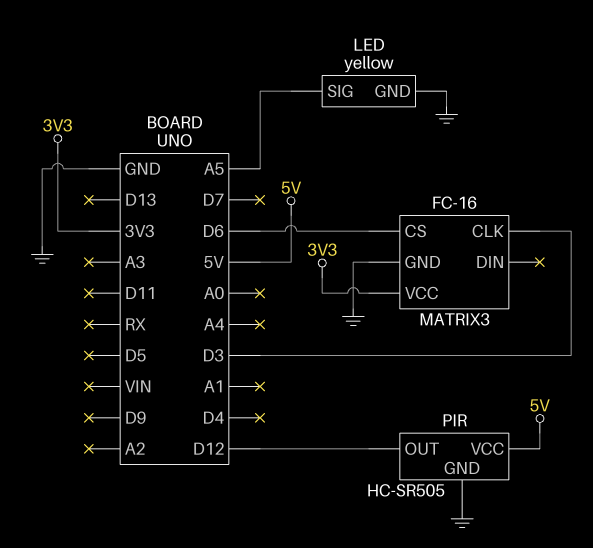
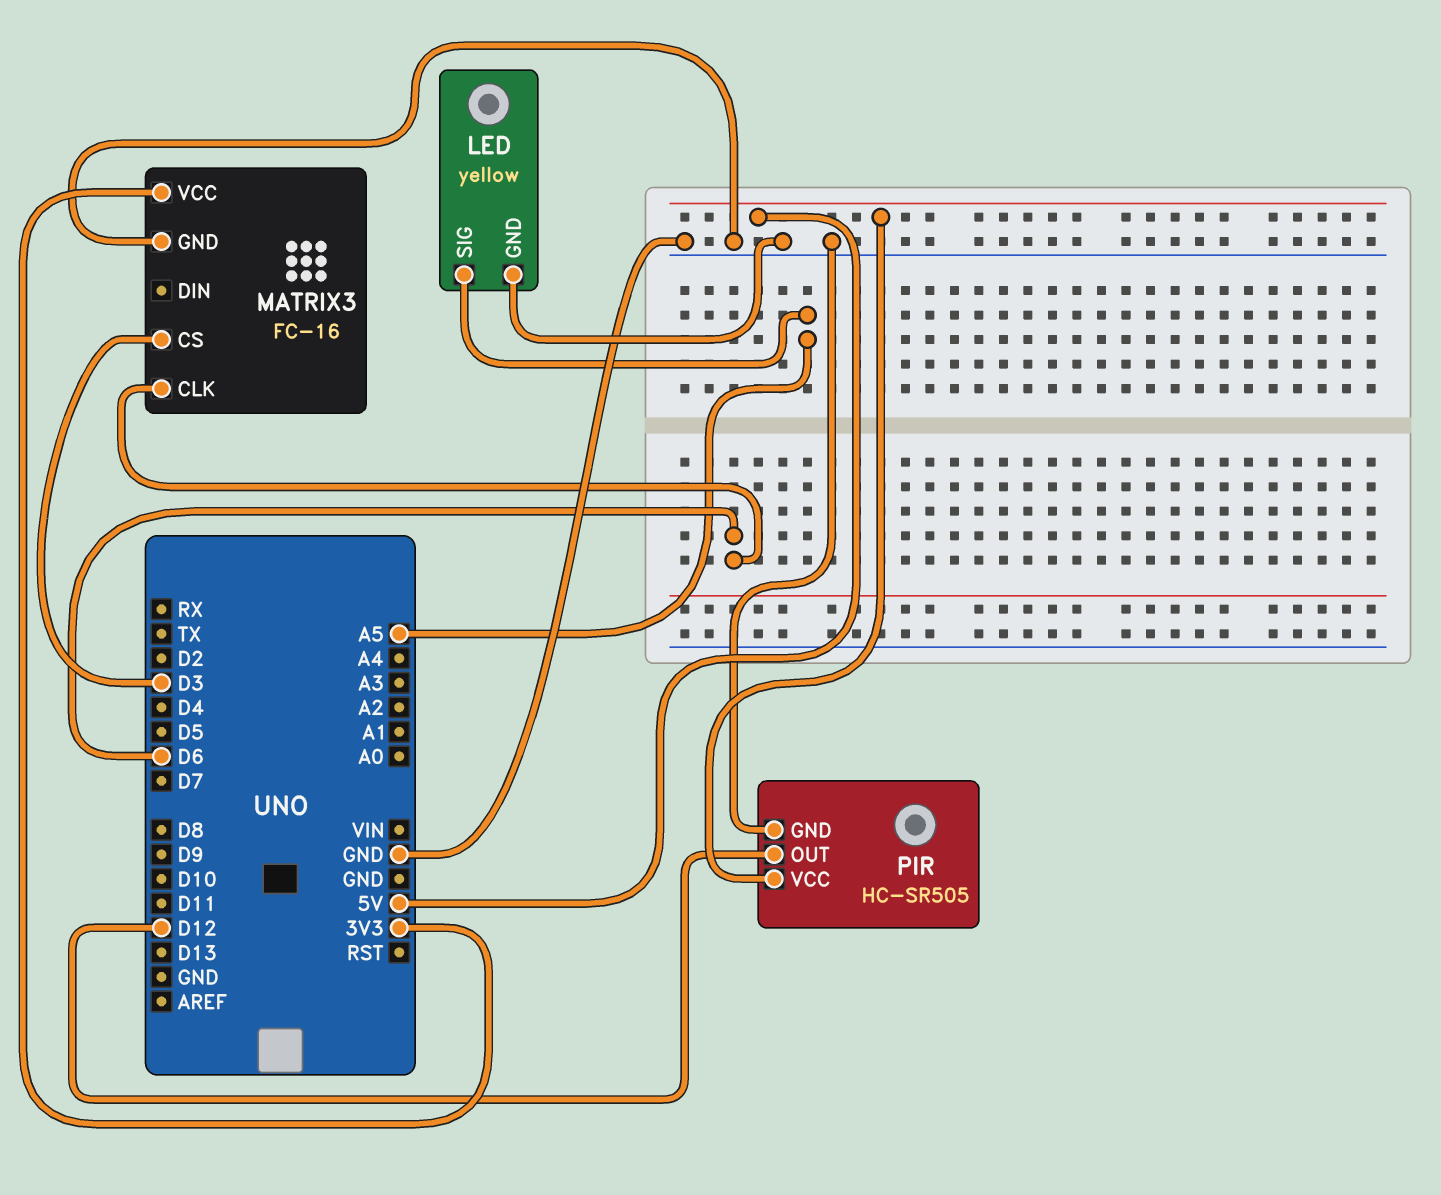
MATRIX3 pin CLK: D3 -> D6
MATRIX3 pin CS: D6 -> D3

